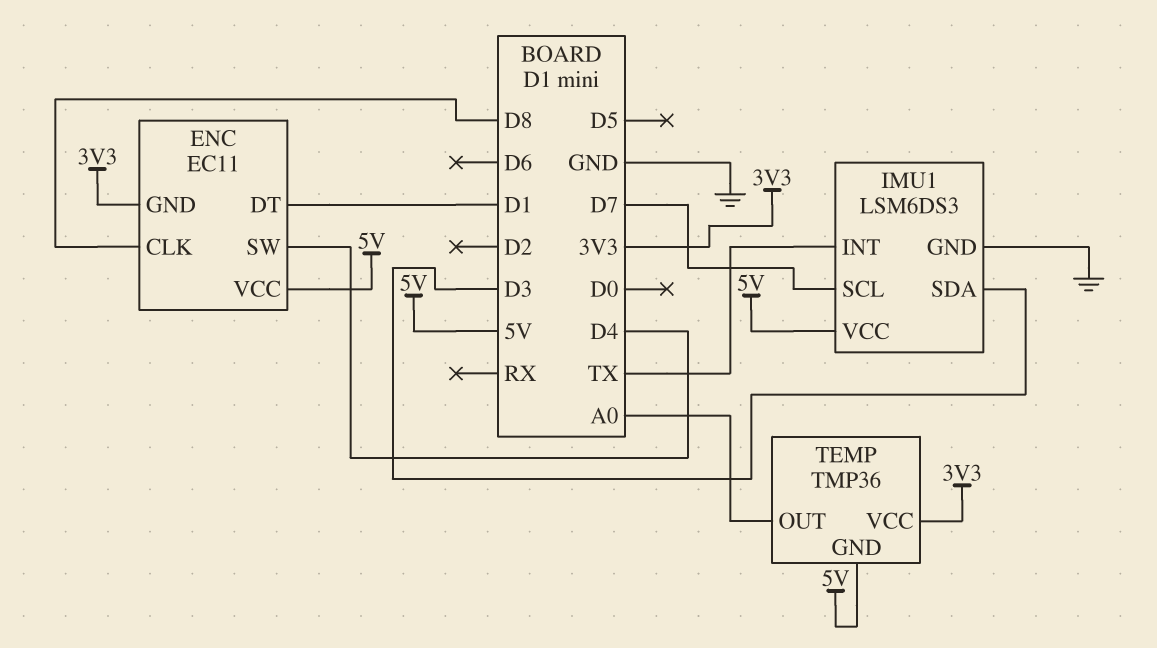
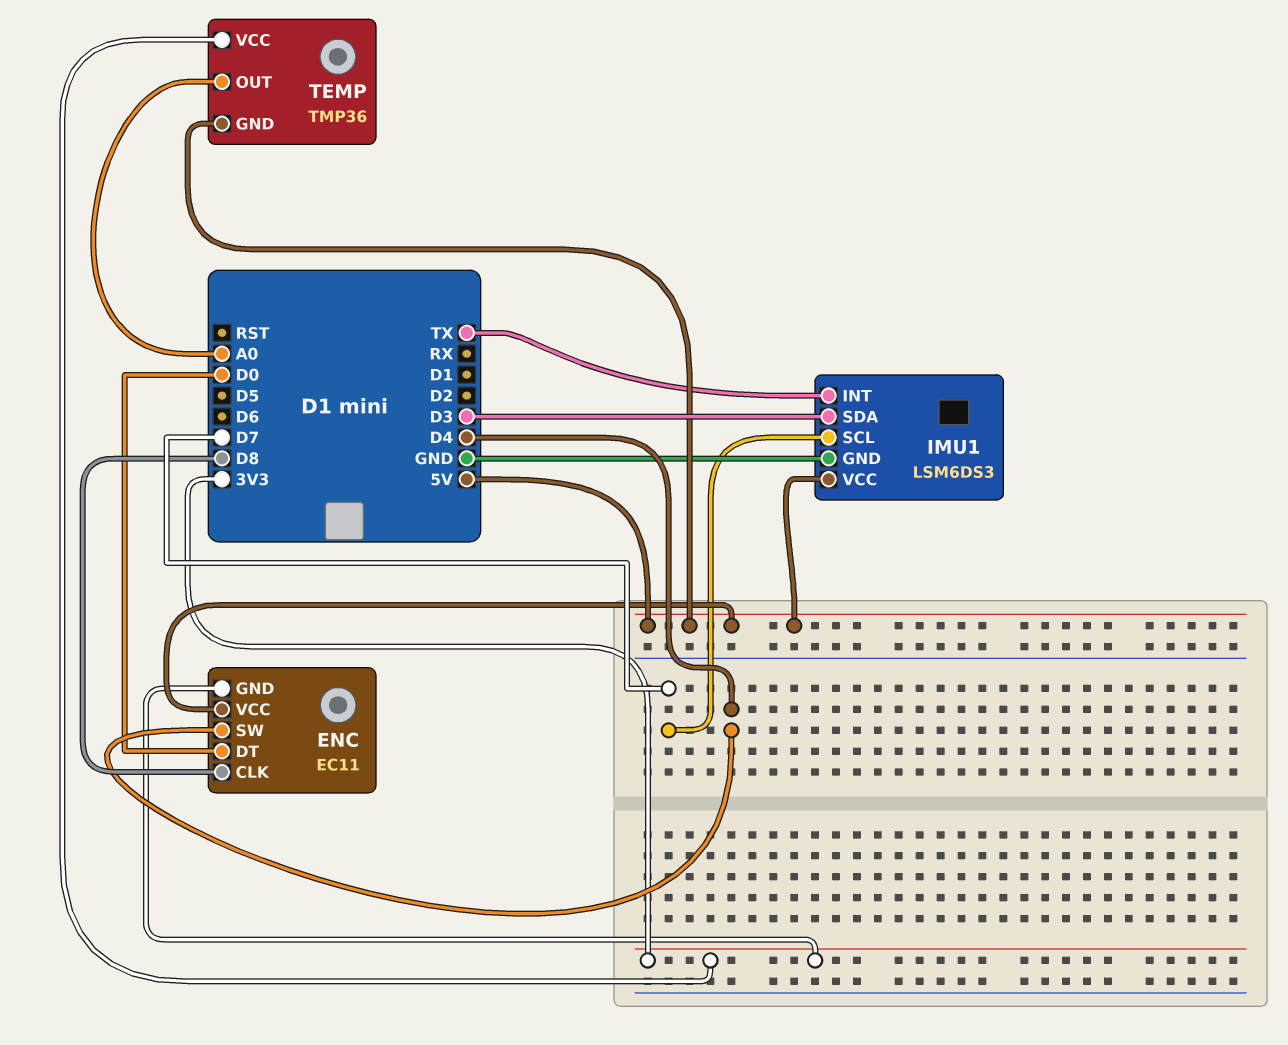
ENC pin DT: D1 -> D0

